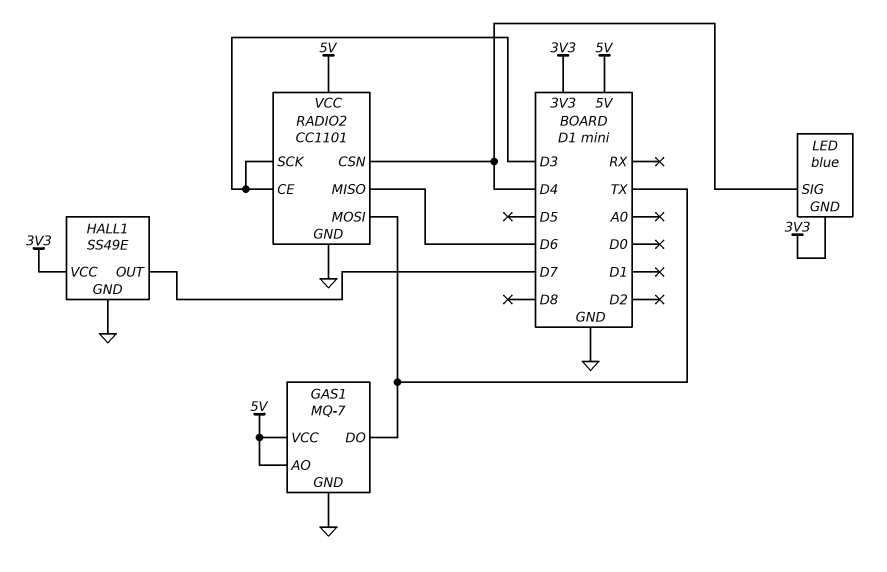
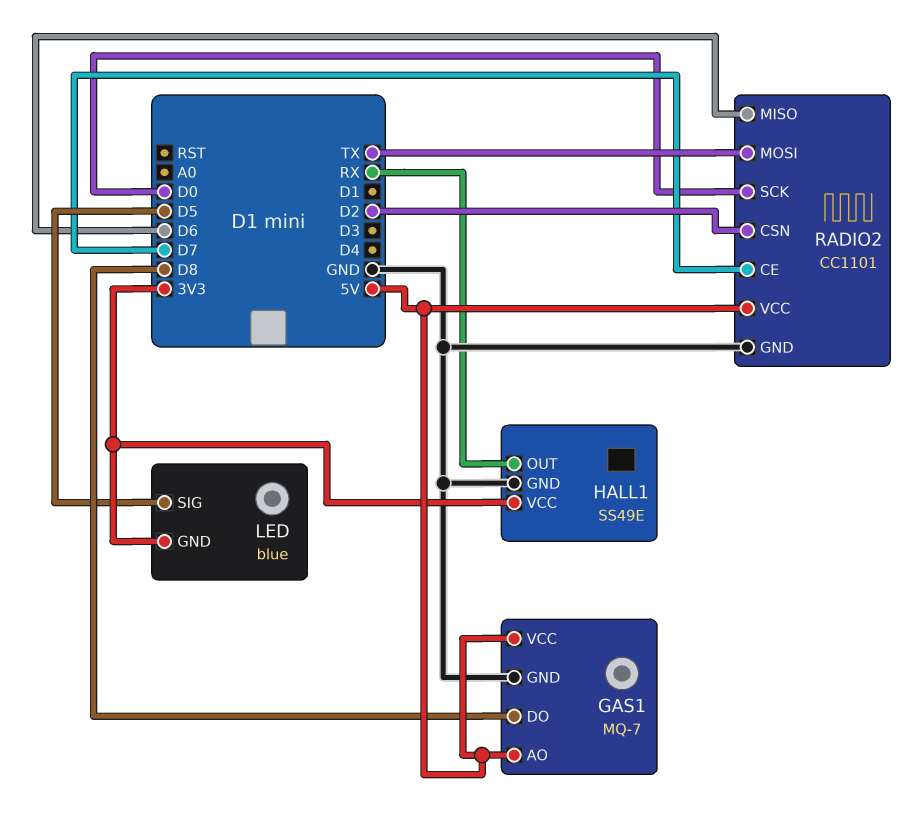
GAS1 pin DO: TX -> D8
HALL1 pin OUT: D7 -> RX
LED pin SIG: D4 -> D5
RADIO2 pin CE: D3 -> D7
RADIO2 pin CSN: D4 -> D2
RADIO2 pin SCK: D3 -> D0

